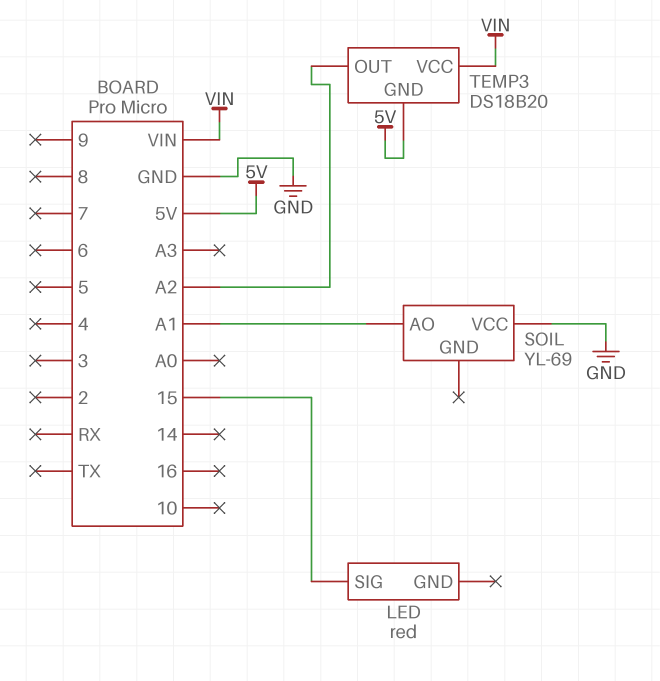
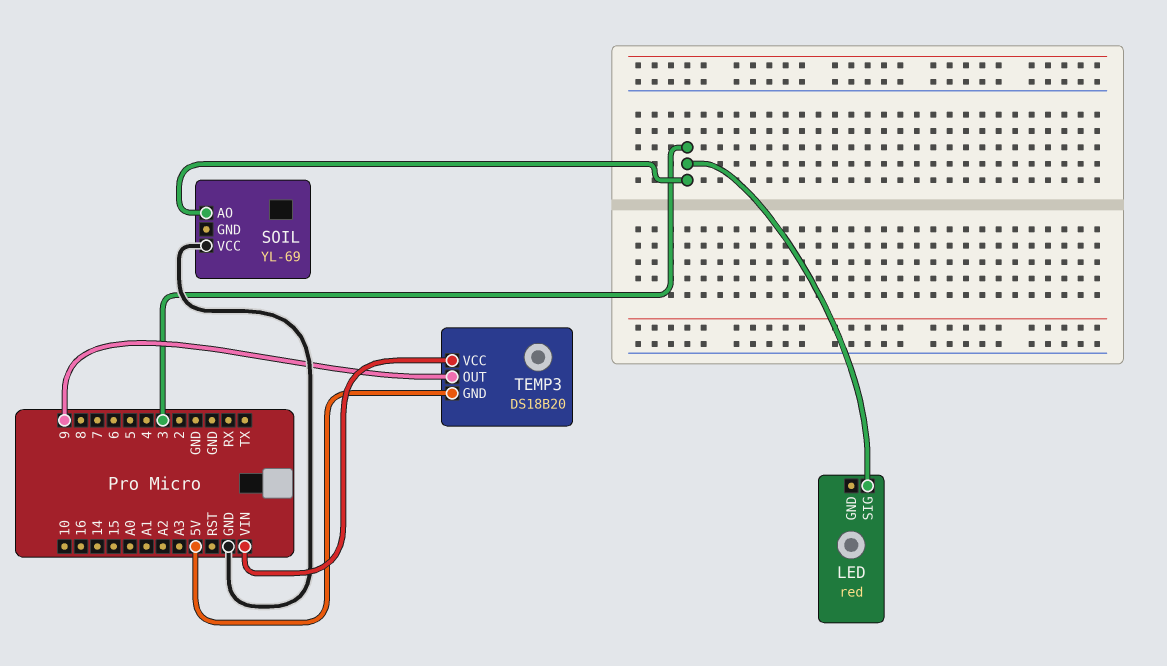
LED pin SIG: 15 -> 3
SOIL pin AO: A1 -> 3
TEMP3 pin OUT: A2 -> 9

